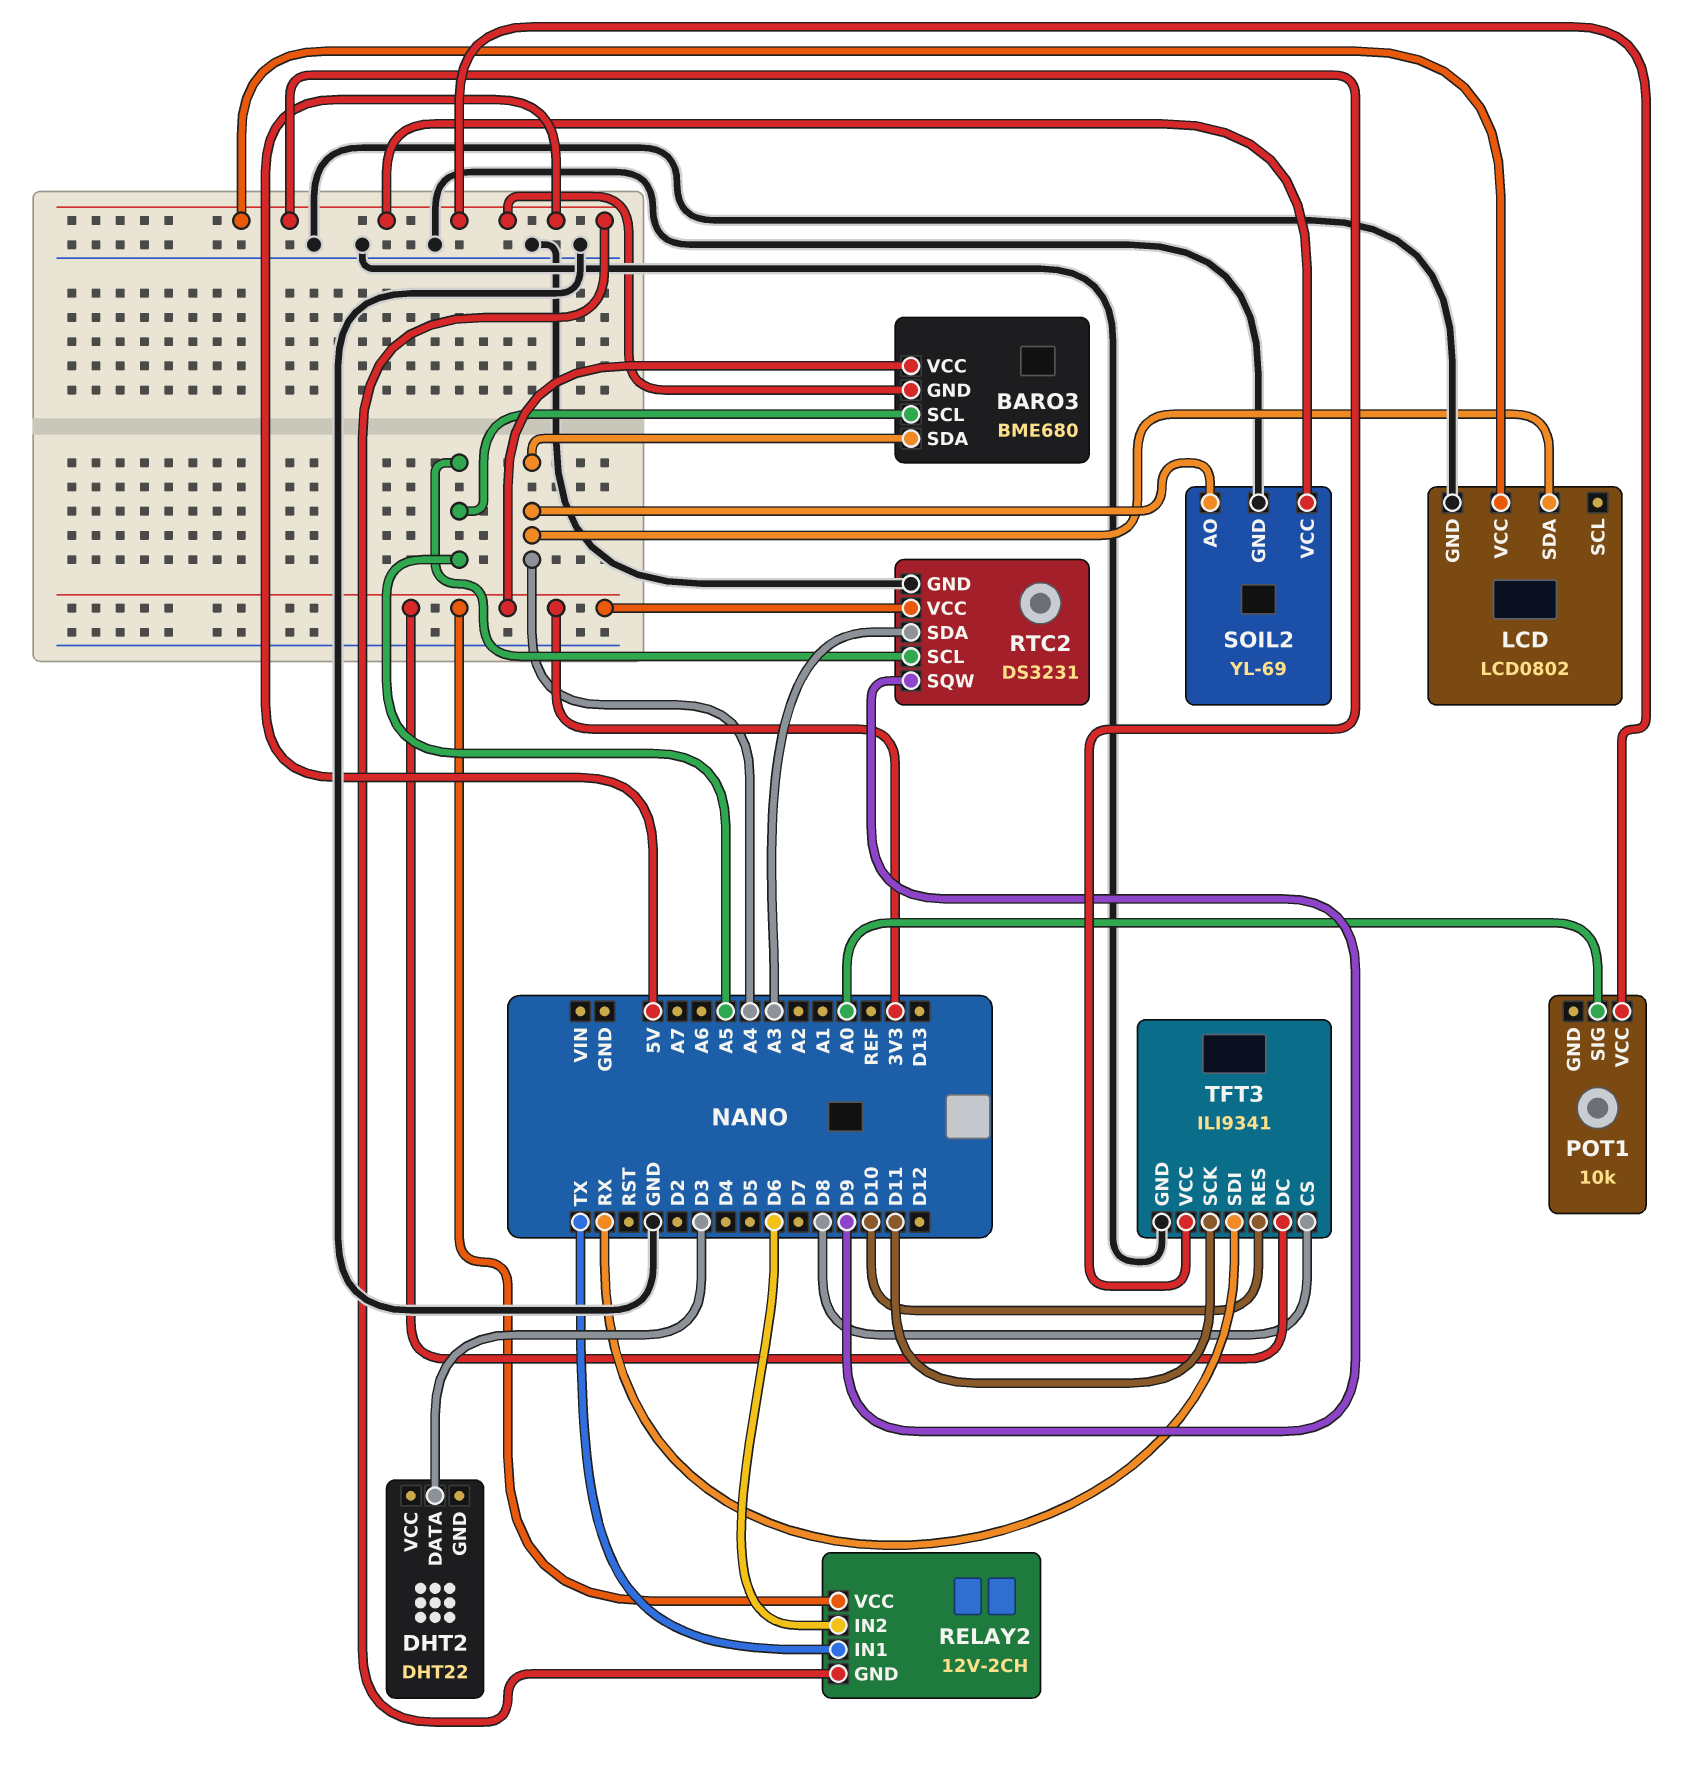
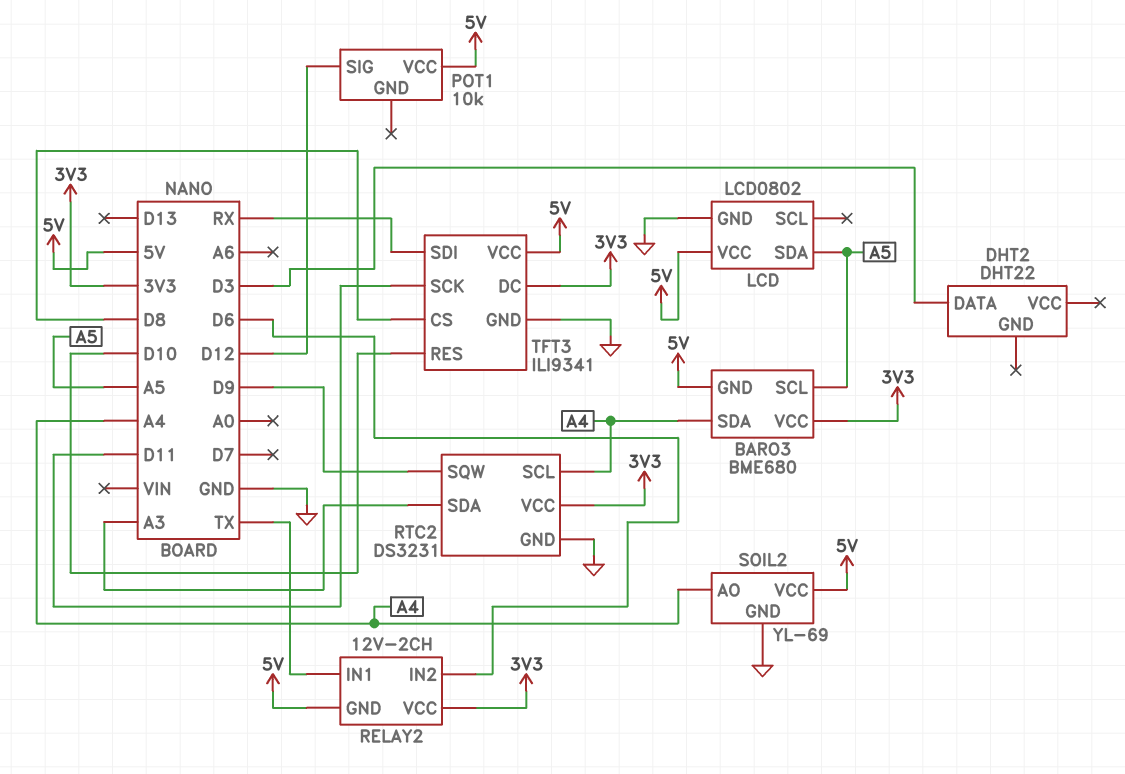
LCD pin SDA: A4 -> A5
POT1 pin SIG: A0 -> D12
RTC2 pin SCL: A5 -> A4

